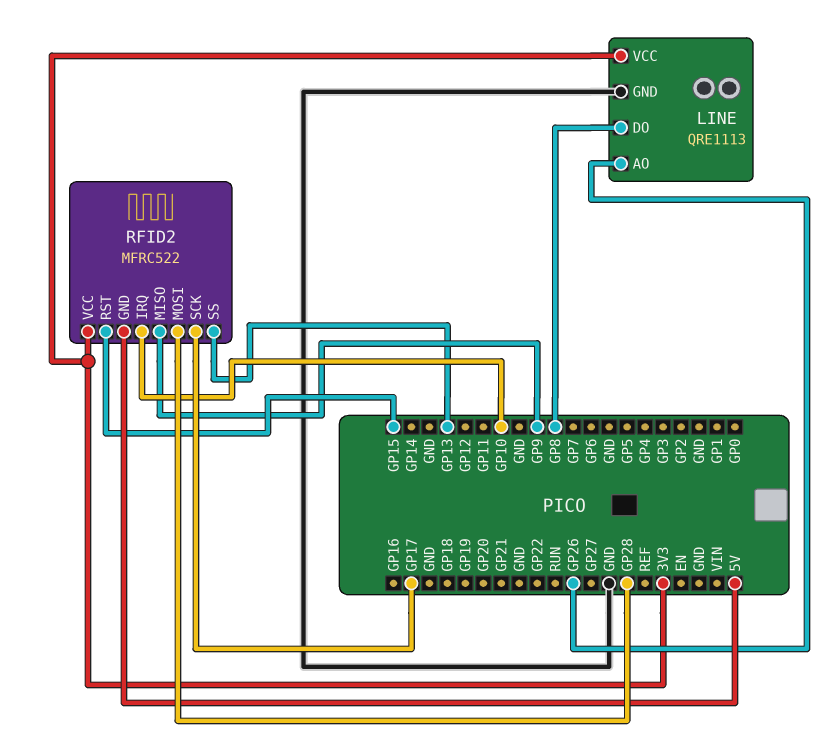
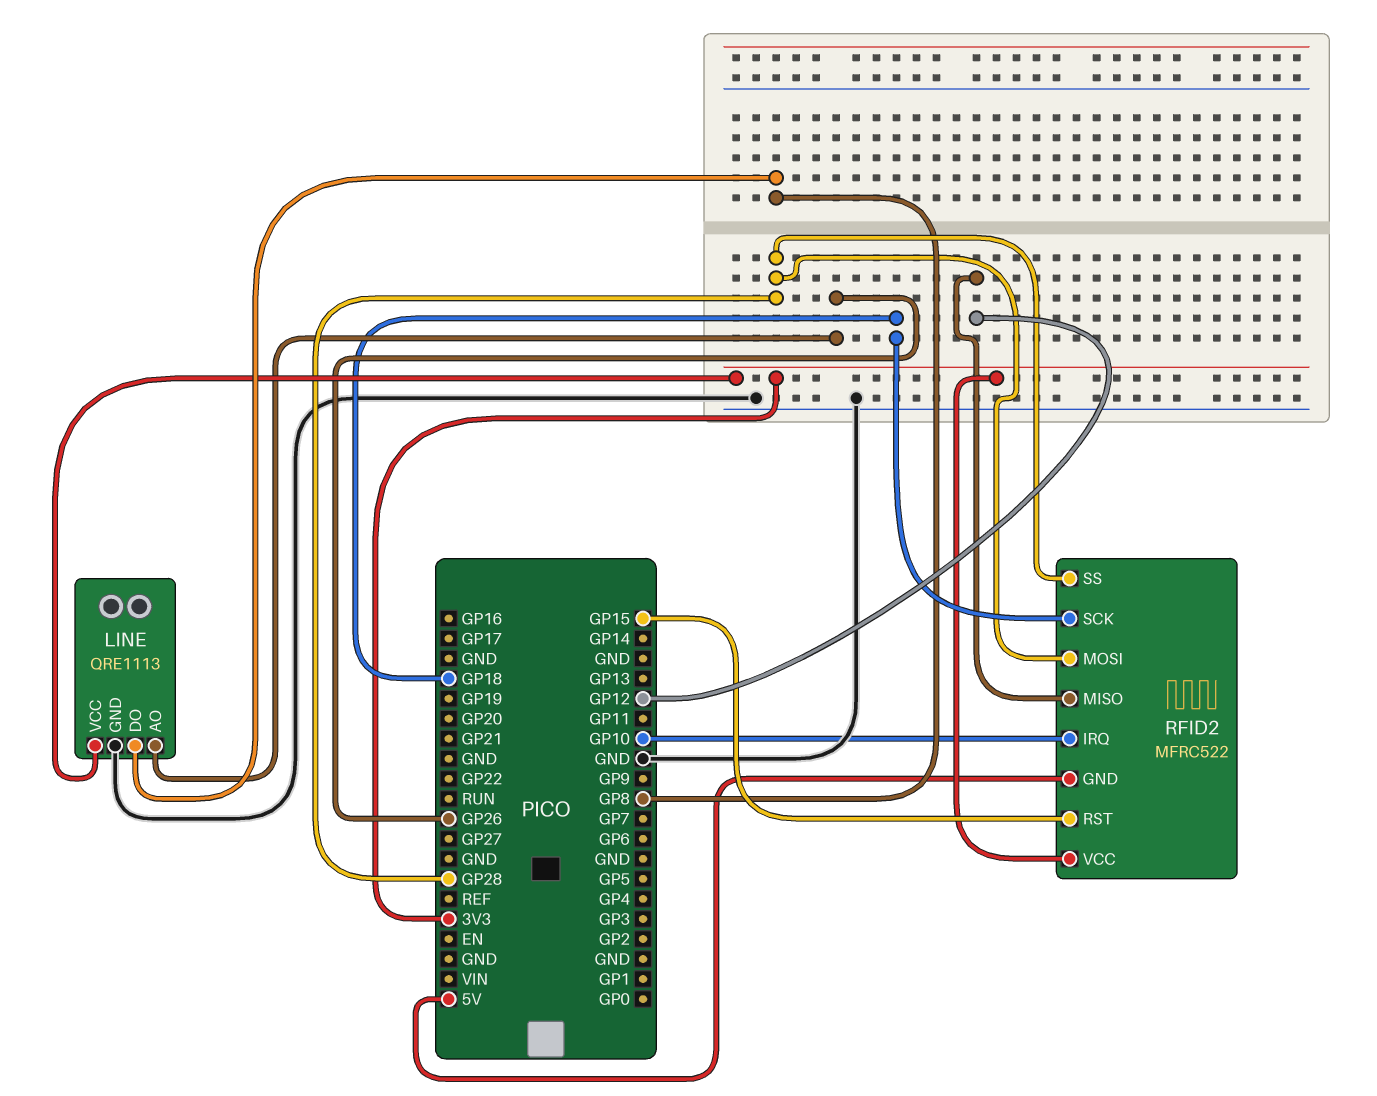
RFID2 pin MISO: GP9 -> GP12
RFID2 pin SCK: GP17 -> GP18
RFID2 pin SS: GP13 -> GP28

